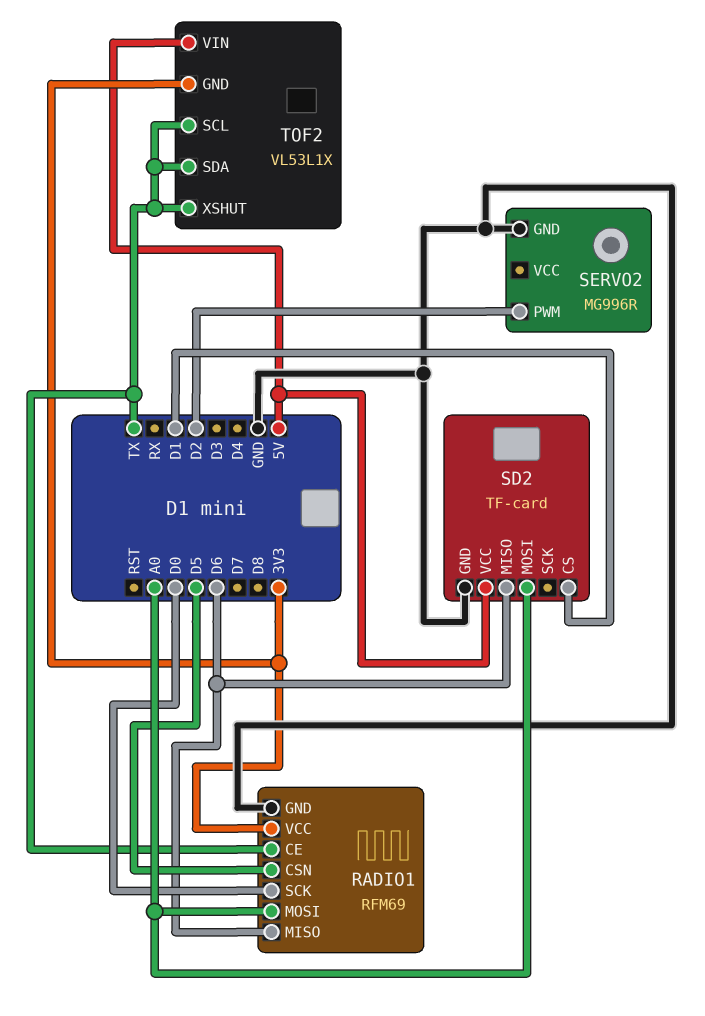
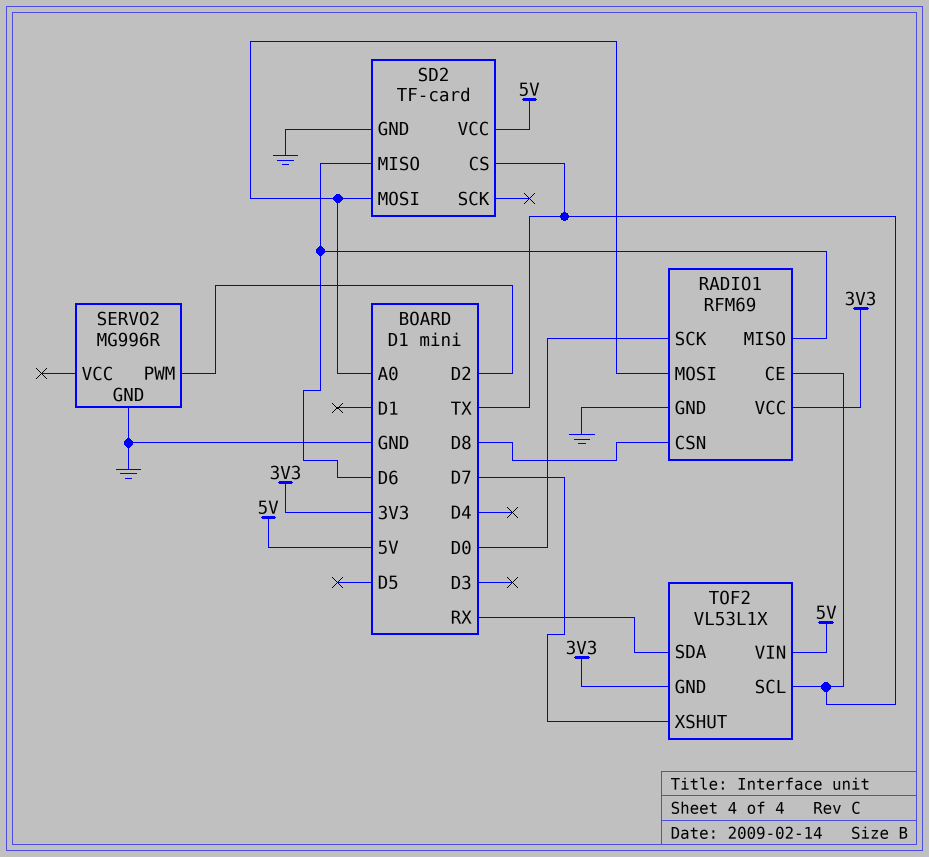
RADIO1 pin CSN: D5 -> D8
SD2 pin CS: D1 -> TX
TOF2 pin SDA: TX -> RX
TOF2 pin XSHUT: TX -> D7

